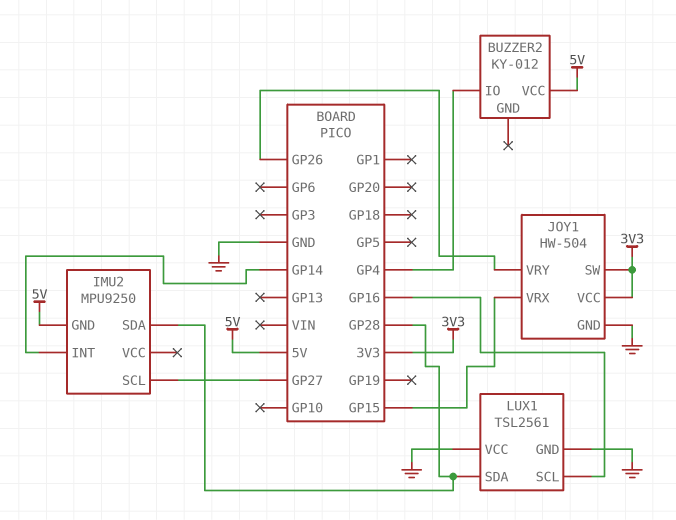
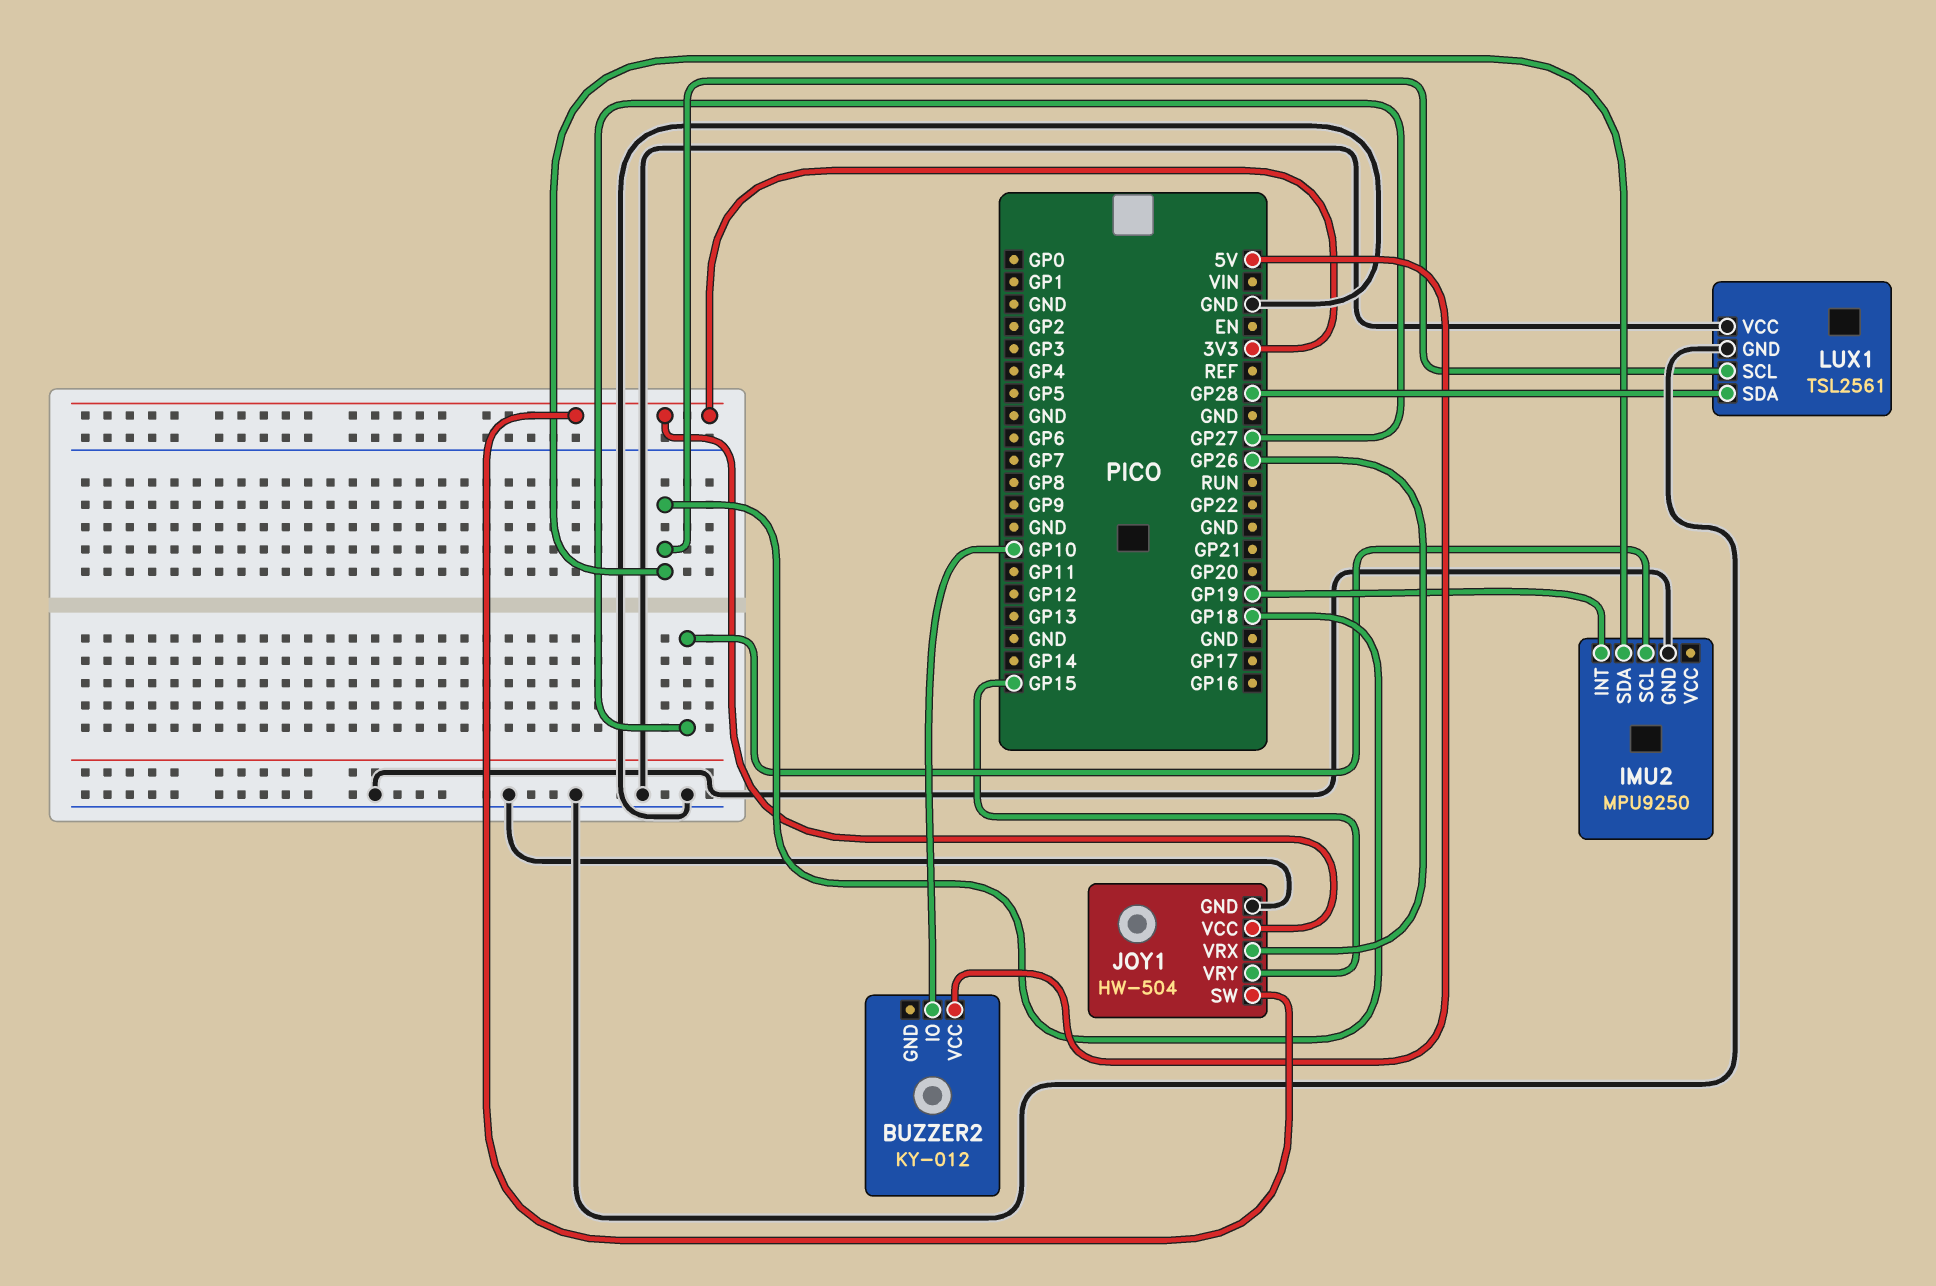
BUZZER2 pin IO: GP4 -> GP10
IMU2 pin GND: 5V -> GND
IMU2 pin INT: GP14 -> GP19
IMU2 pin SDA: GP28 -> GP18
JOY1 pin VRX: GP15 -> GP26
JOY1 pin VRY: GP26 -> GP15
LUX1 pin SCL: GP16 -> GP18

